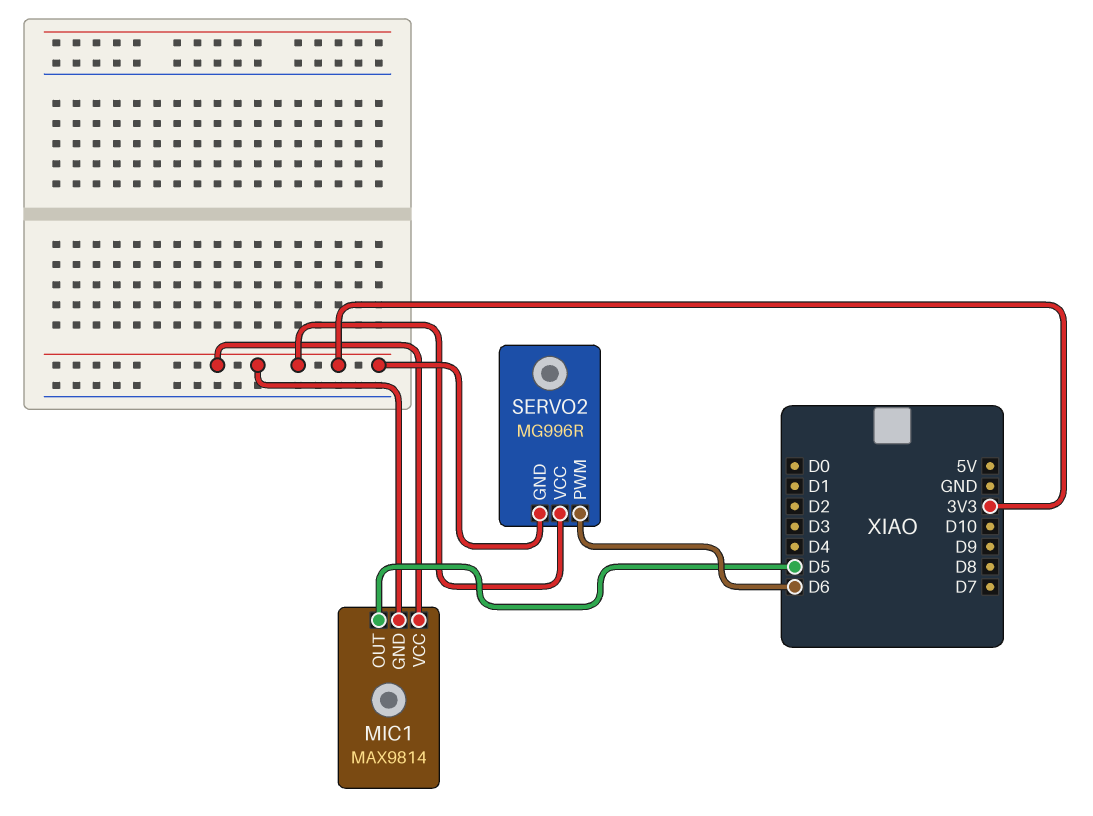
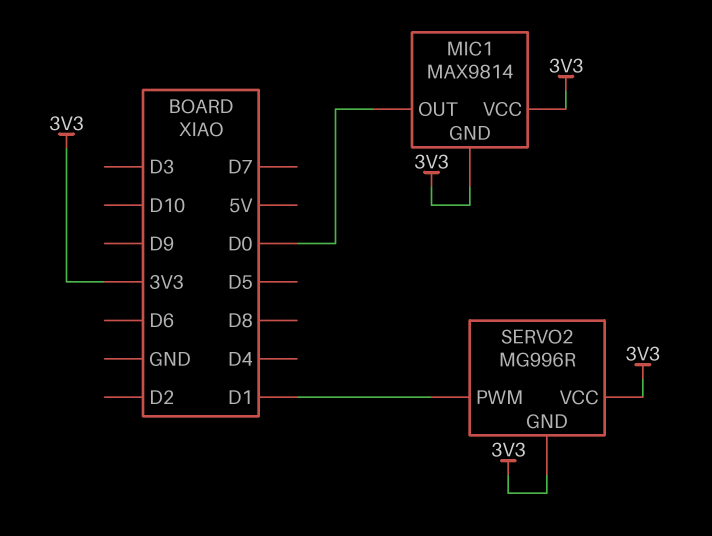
MIC1 pin OUT: D5 -> D0
SERVO2 pin PWM: D6 -> D1

